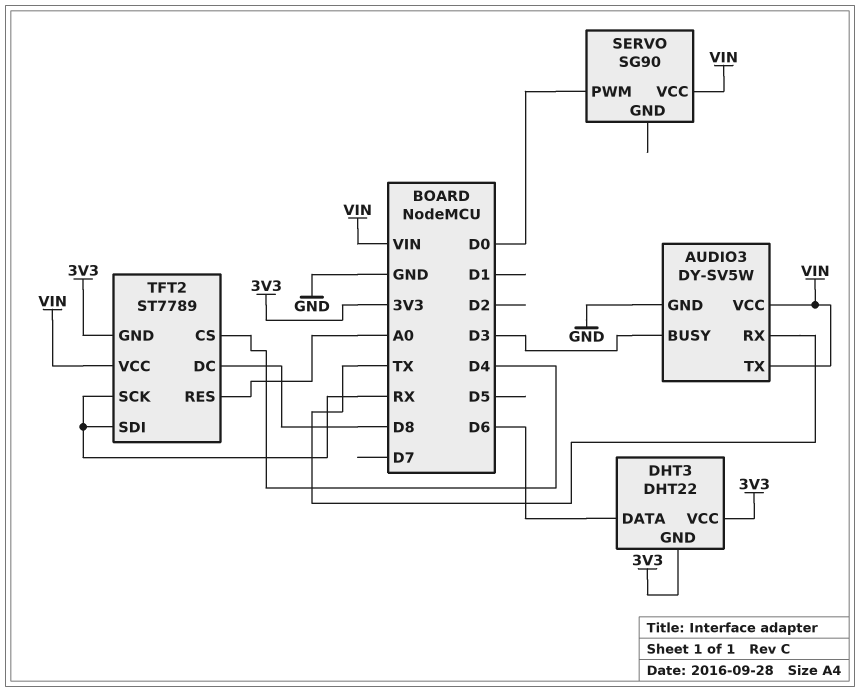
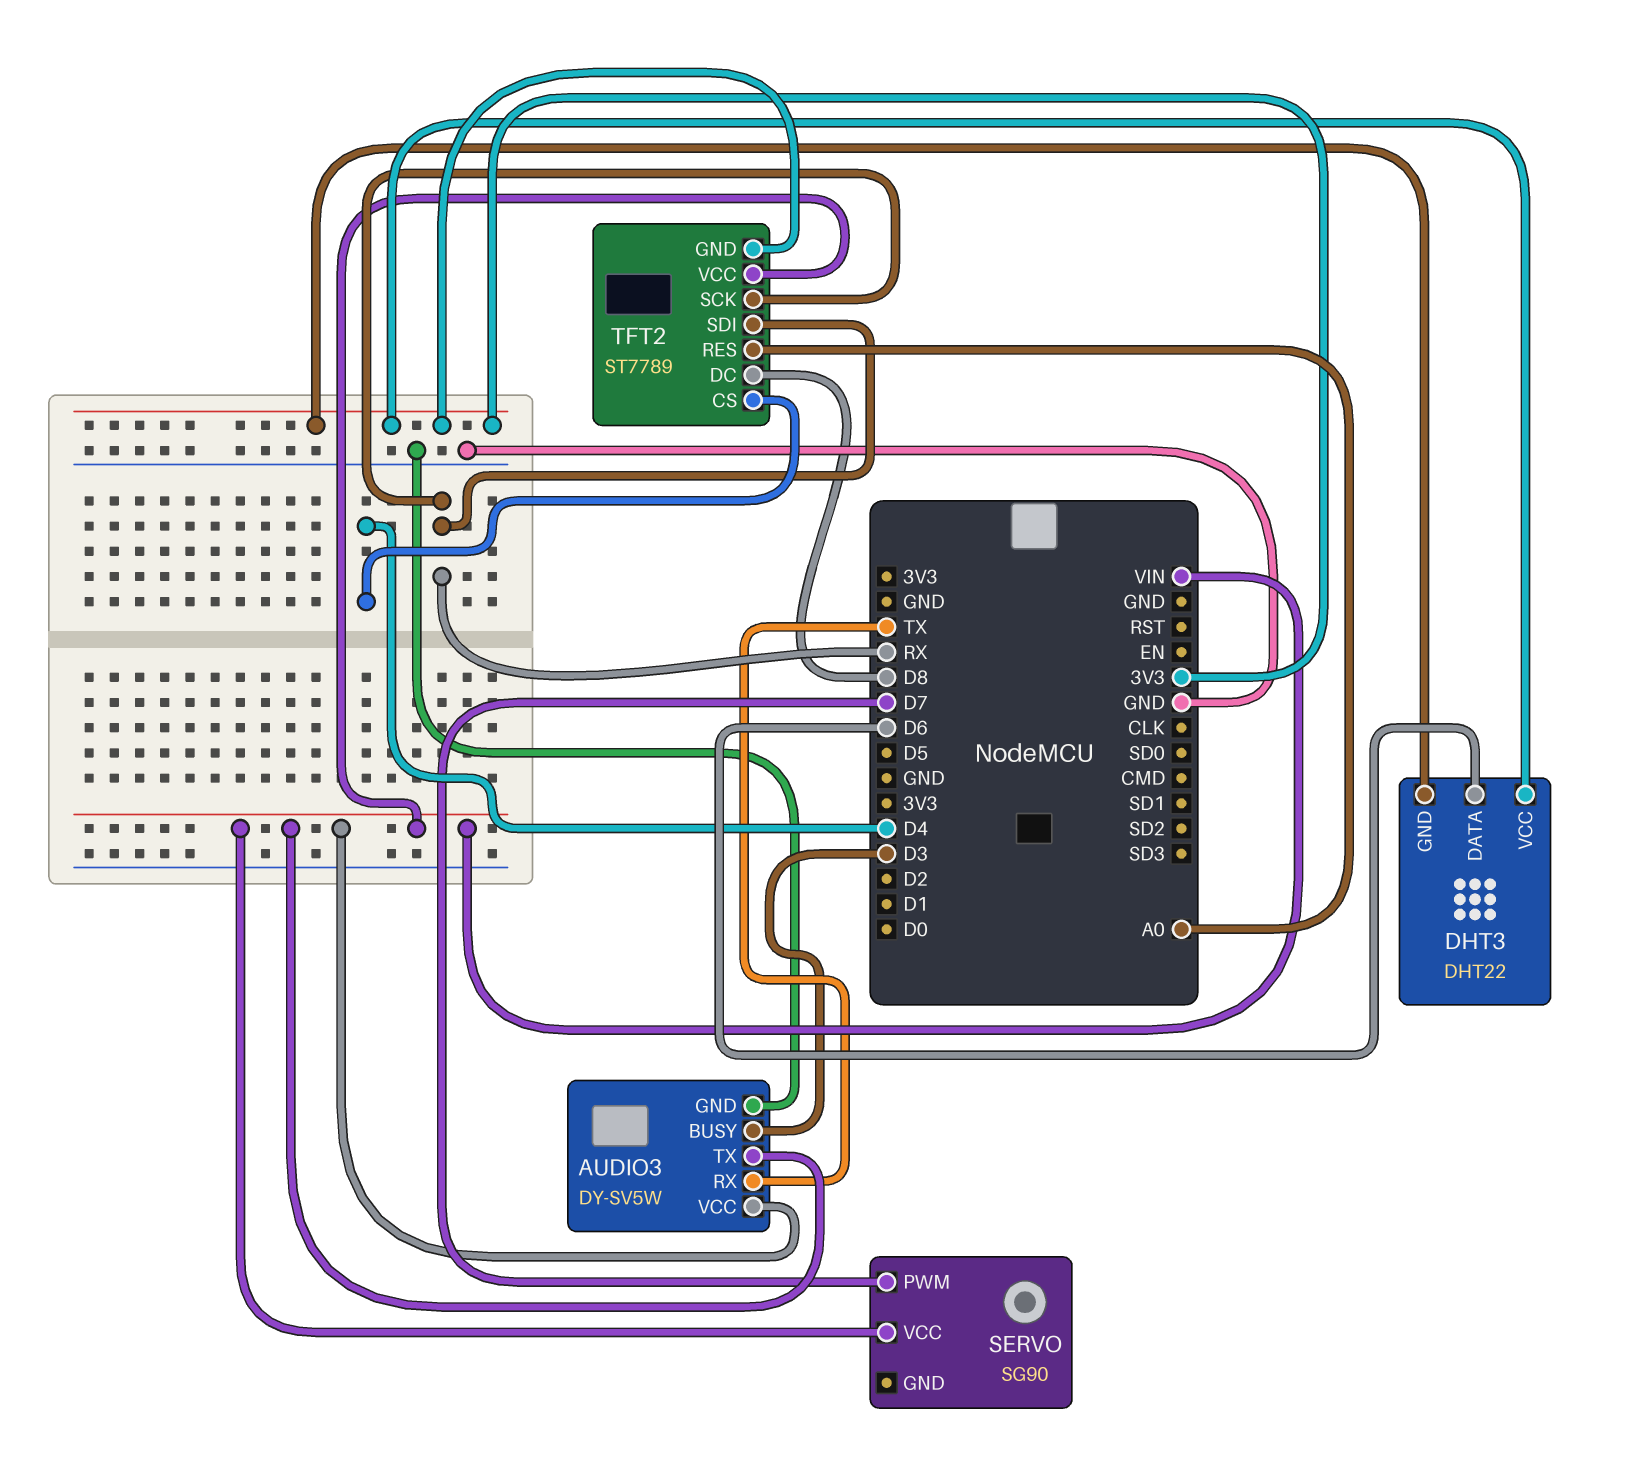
SERVO pin PWM: D0 -> D7

